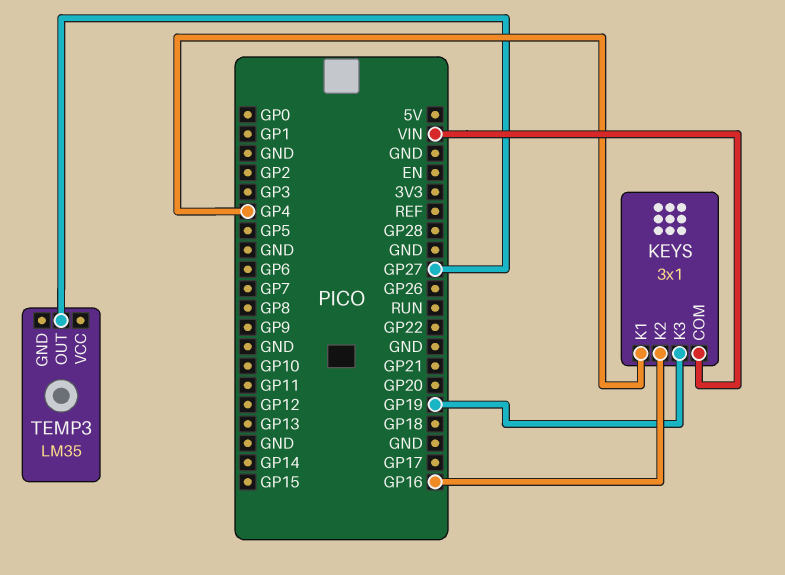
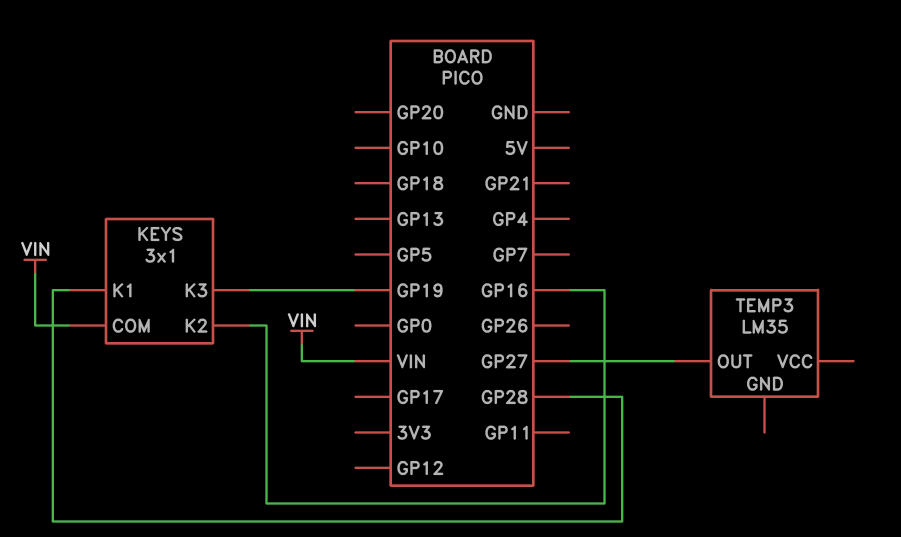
KEYS pin K1: GP4 -> GP28

